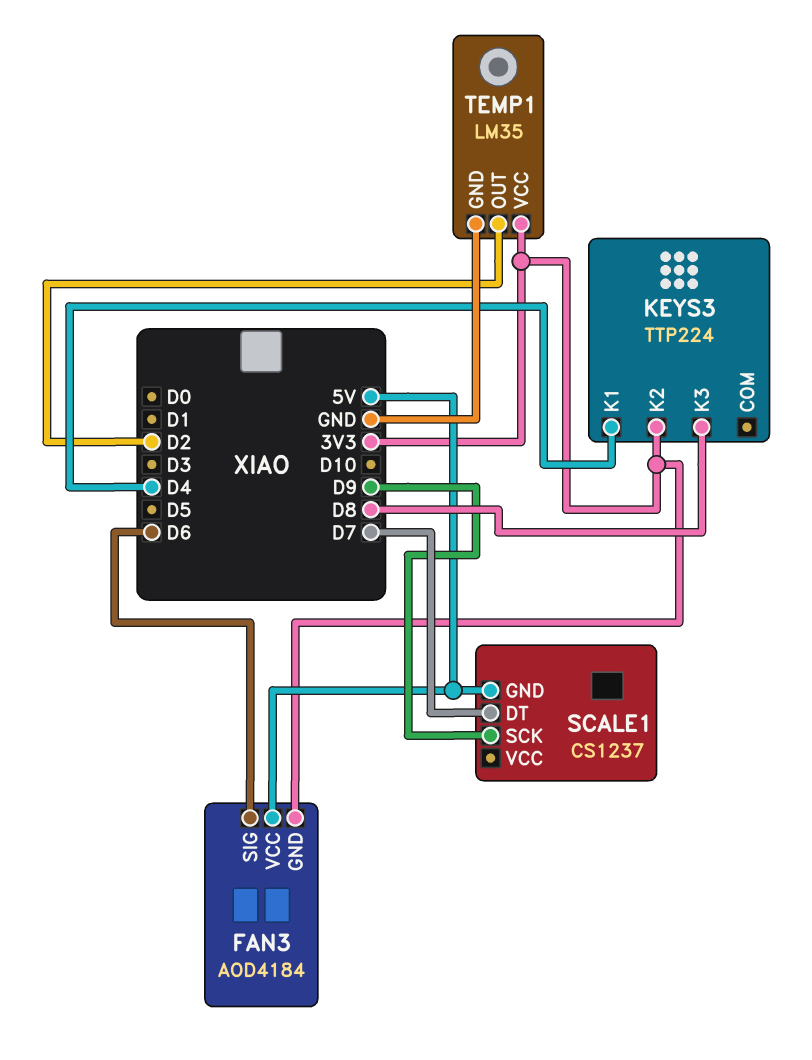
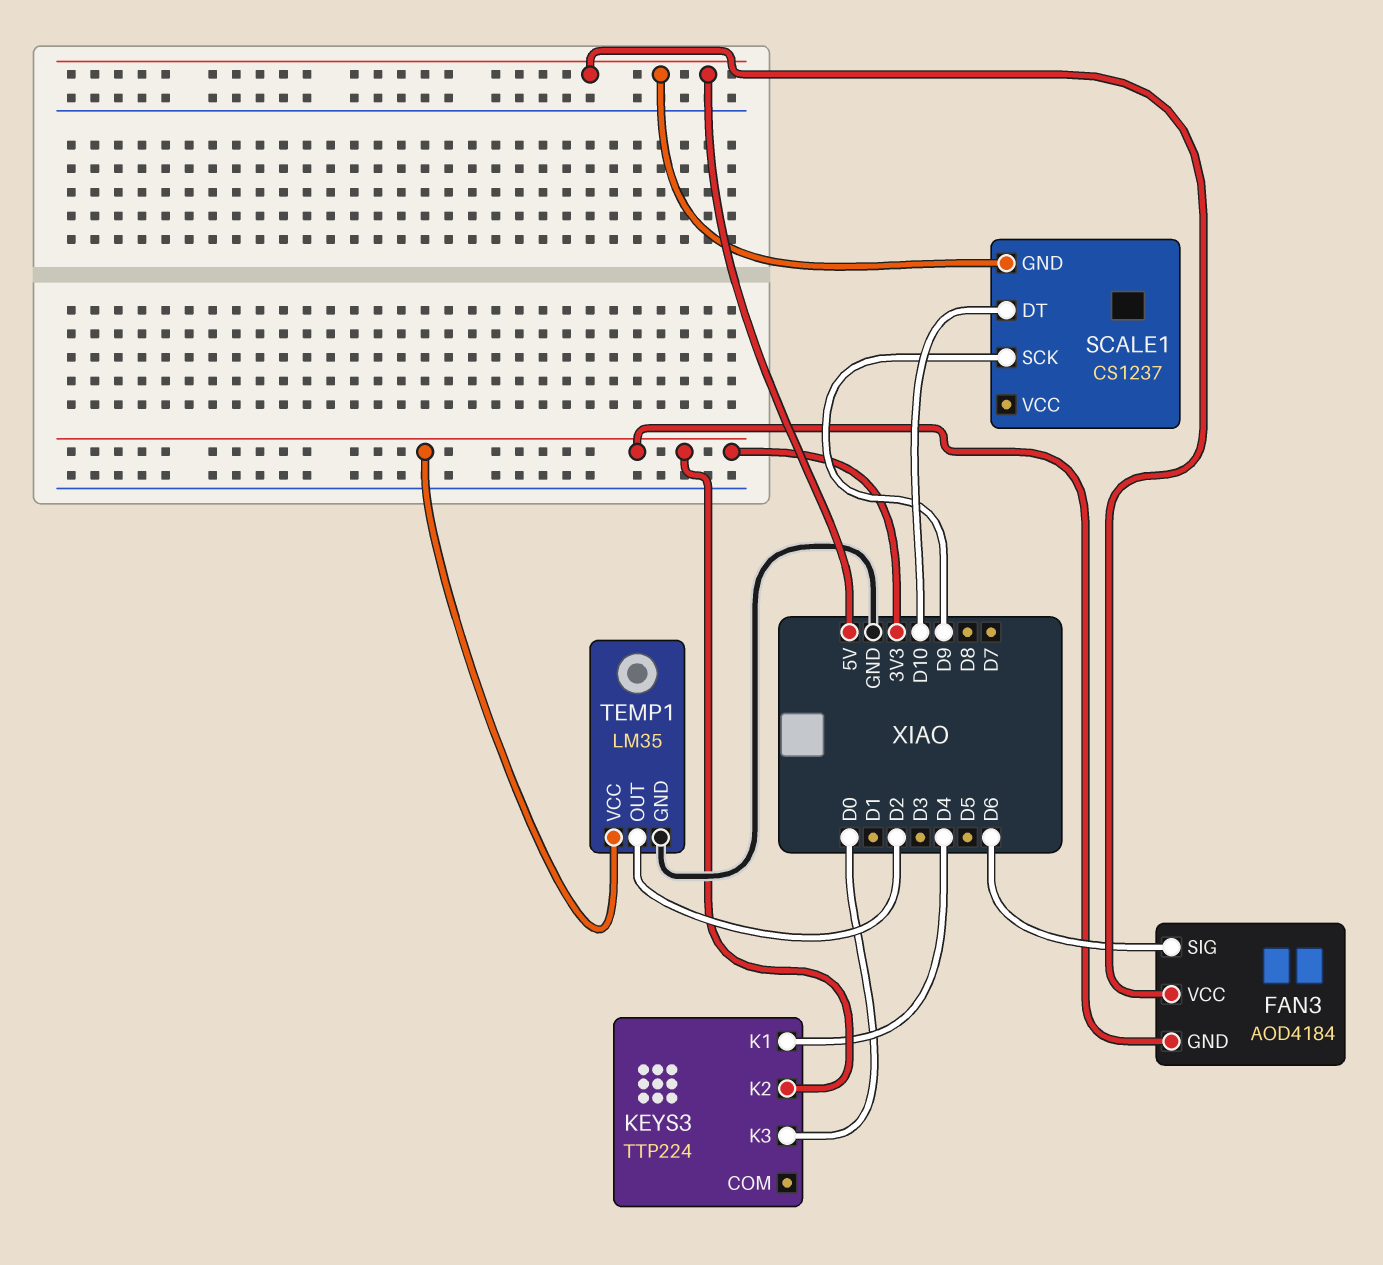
KEYS3 pin K3: D8 -> D0
SCALE1 pin DT: D7 -> D10

